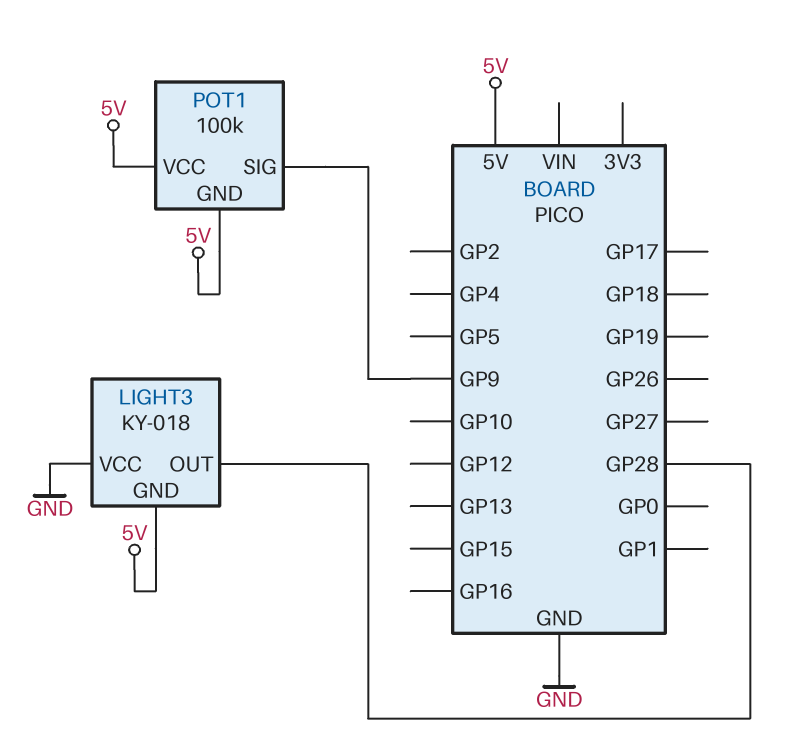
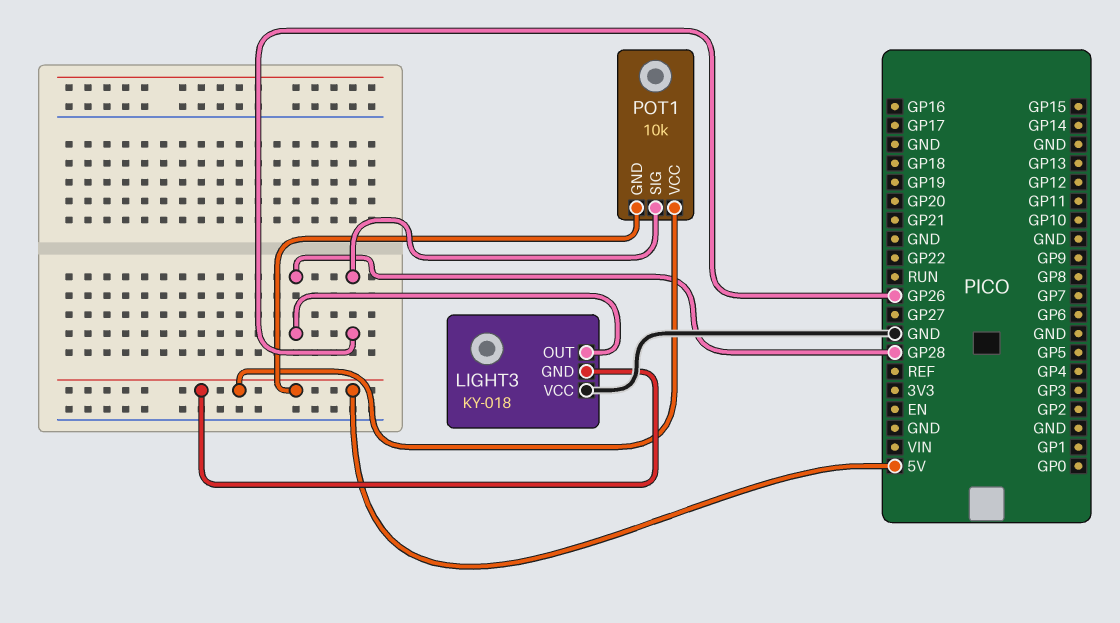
POT1: 100k -> 10k
POT1 pin SIG: GP9 -> GP26

